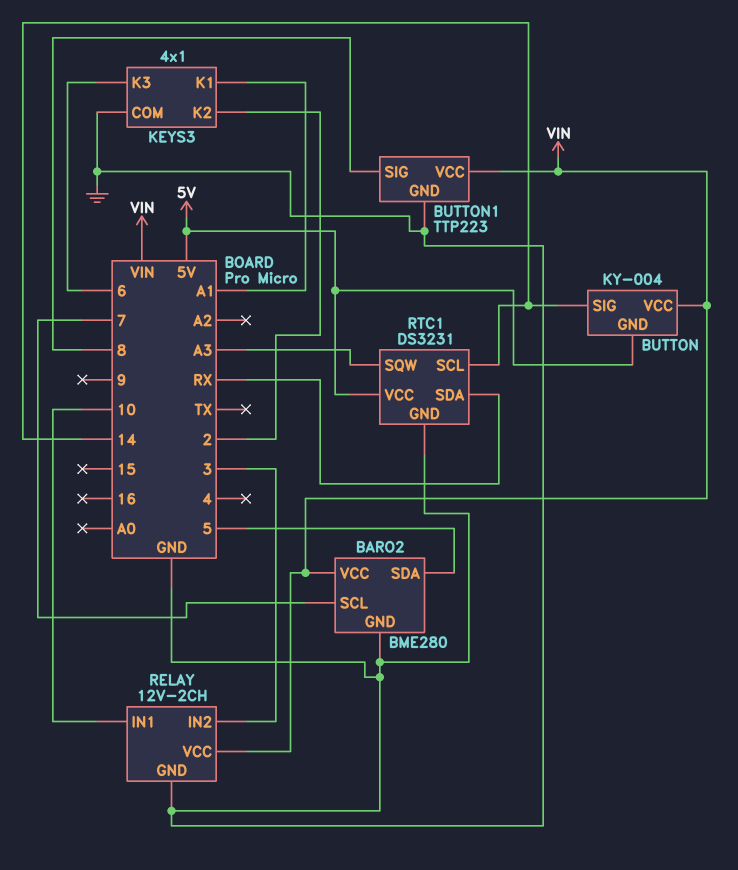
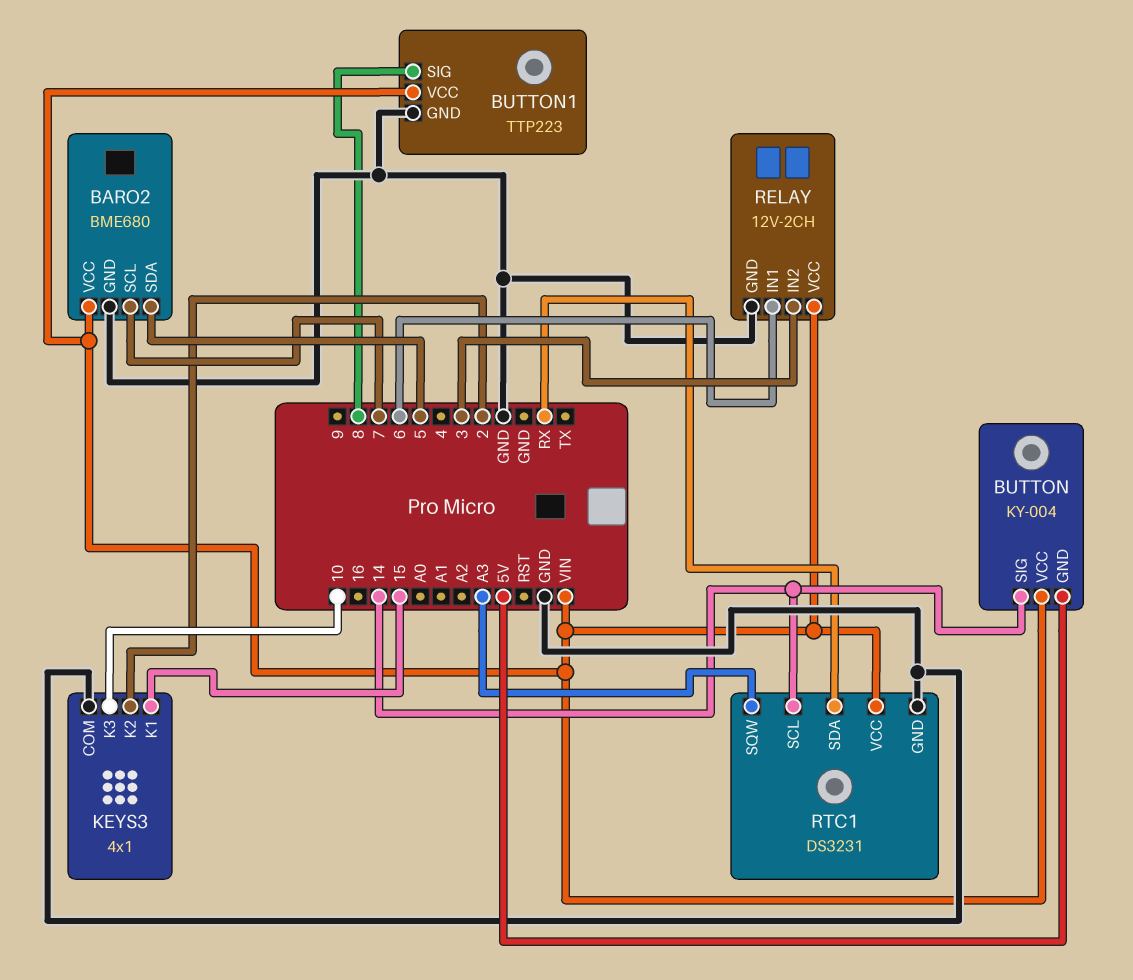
BARO2: BME280 -> BME680
KEYS3 pin K1: A1 -> 15
KEYS3 pin K3: 6 -> 10
RELAY pin IN1: 10 -> 6
RTC1 pin VCC: 5V -> VIN

